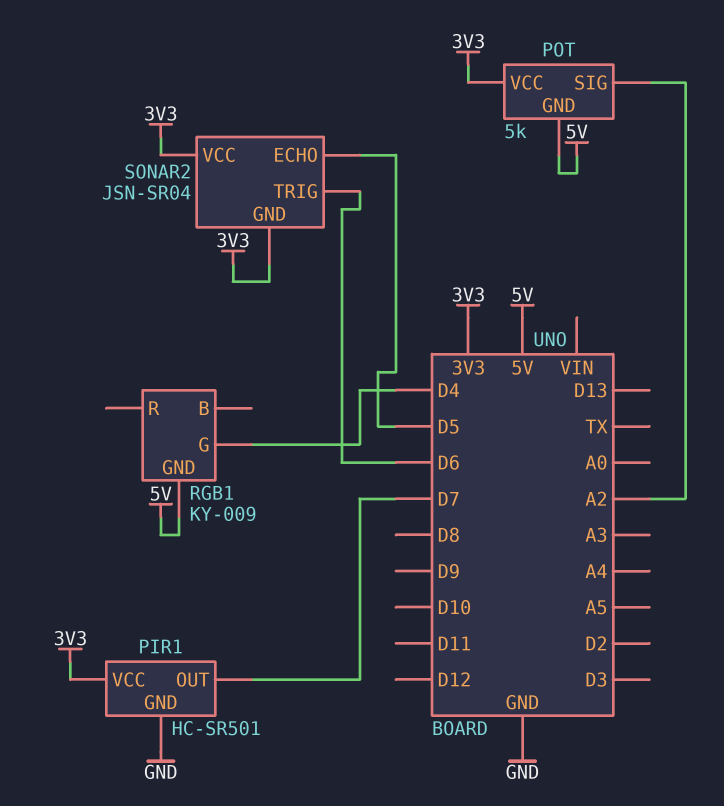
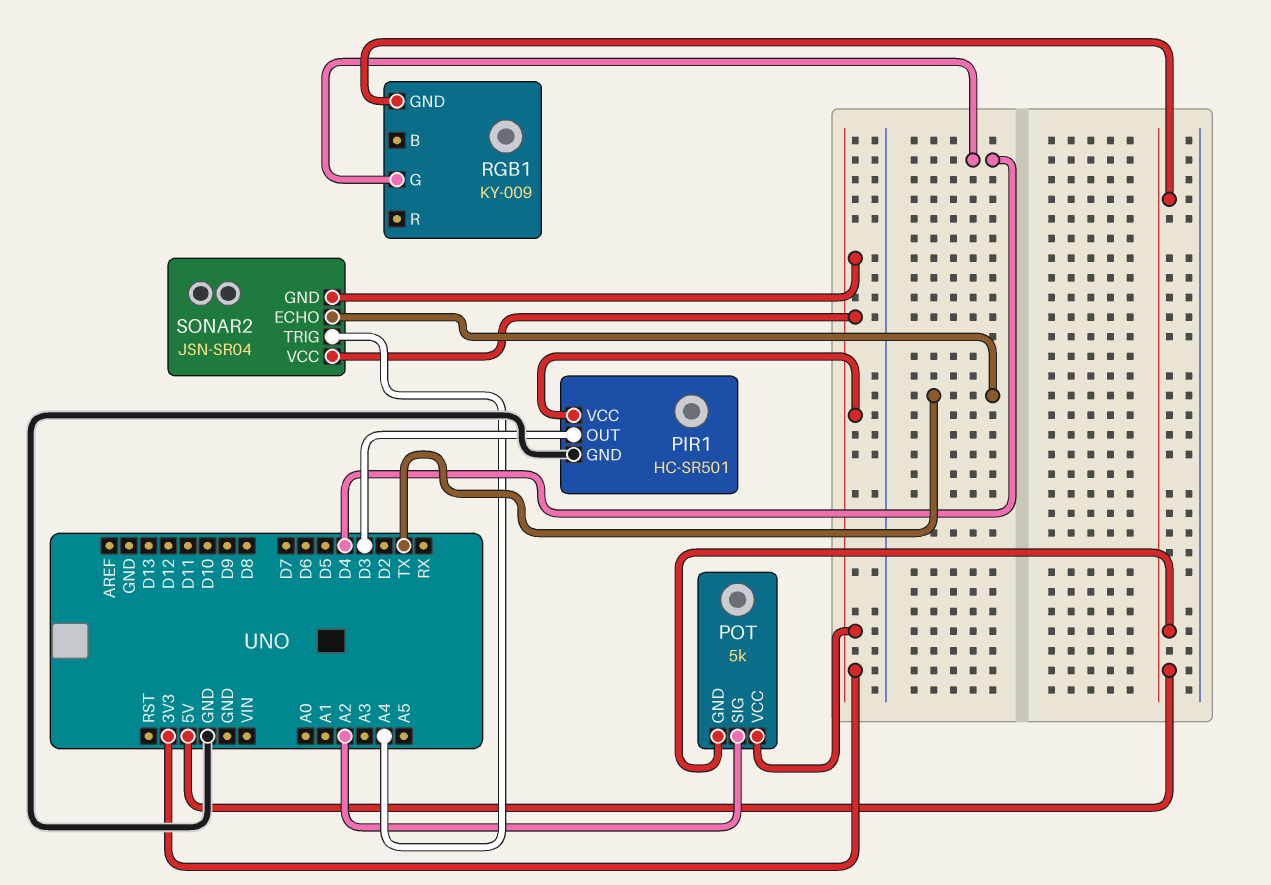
PIR1 pin OUT: D7 -> D3
SONAR2 pin ECHO: D5 -> TX
SONAR2 pin TRIG: D6 -> A4

